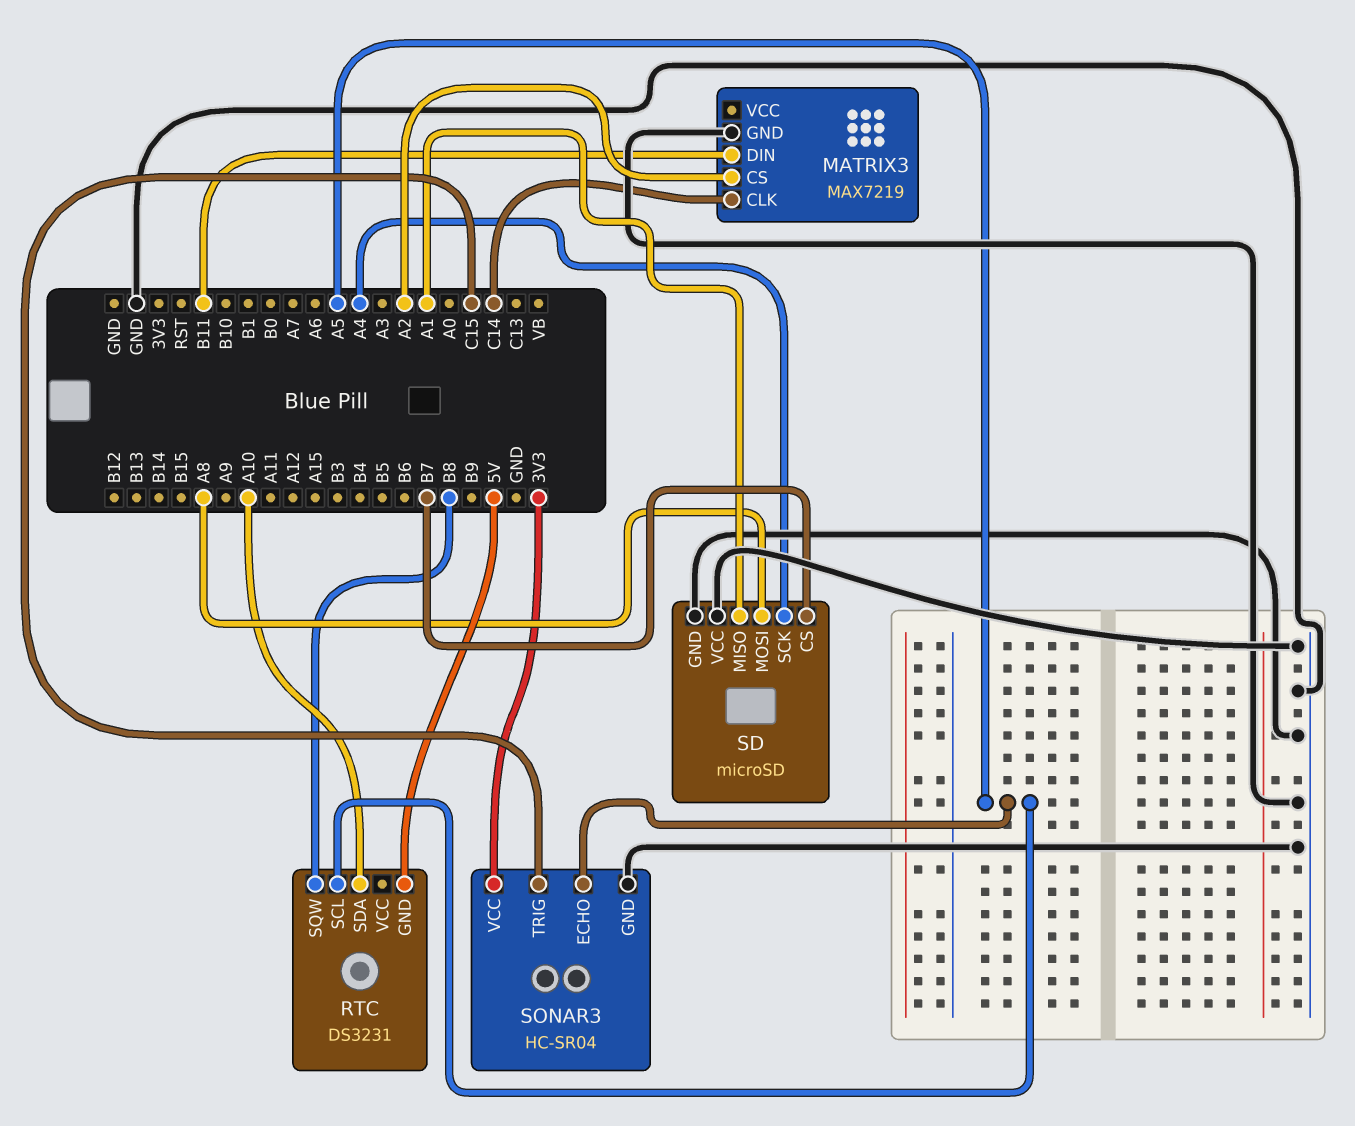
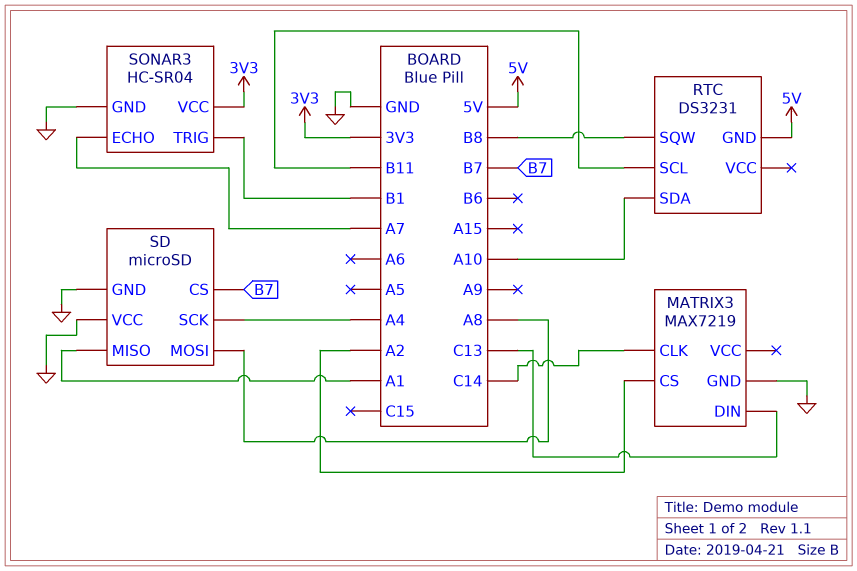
MATRIX3 pin DIN: B11 -> C13
RTC pin SCL: A5 -> B11
SONAR3 pin ECHO: A5 -> A7
SONAR3 pin TRIG: C15 -> B1

